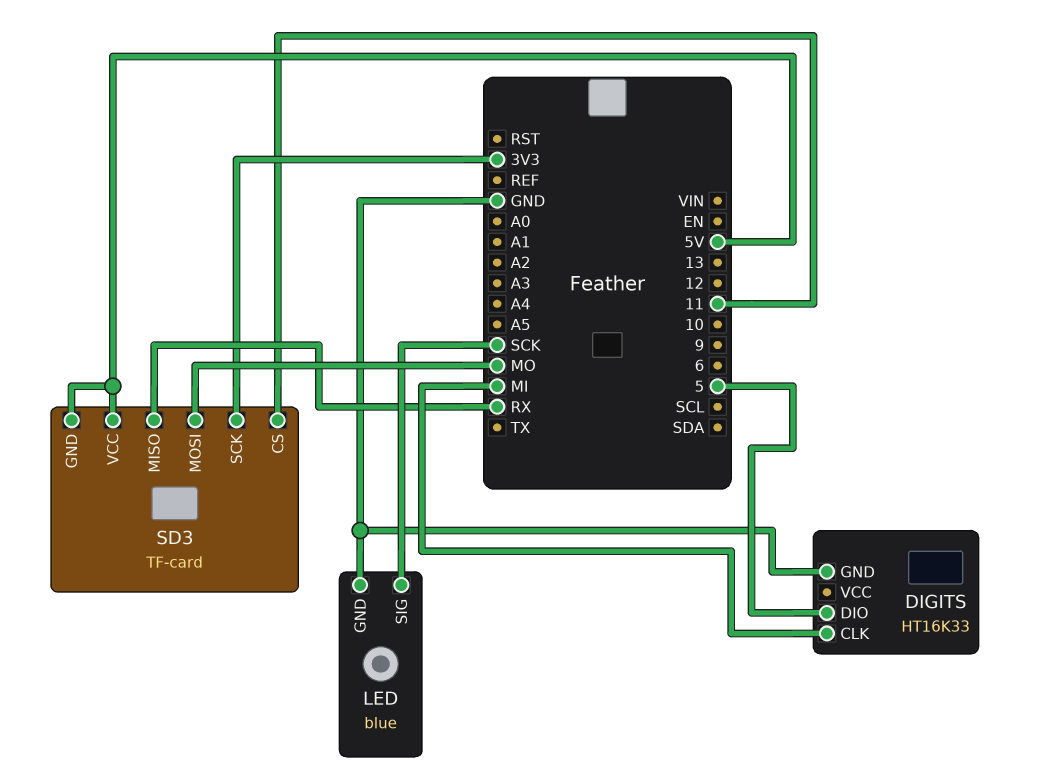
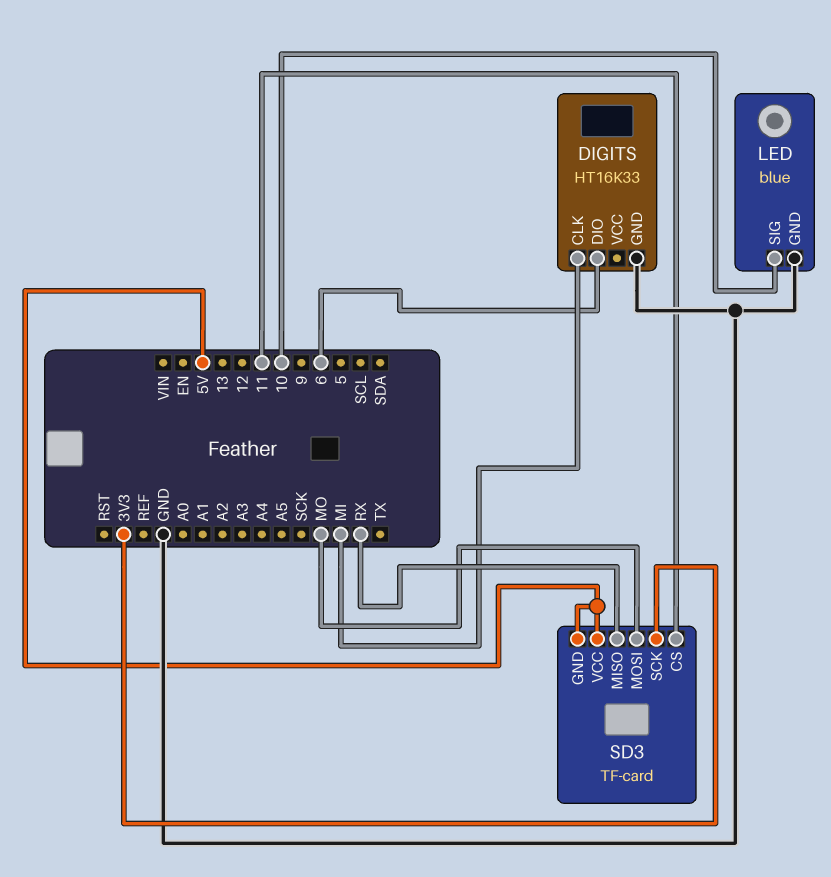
DIGITS pin DIO: 5 -> 6
LED pin SIG: SCK -> 10

